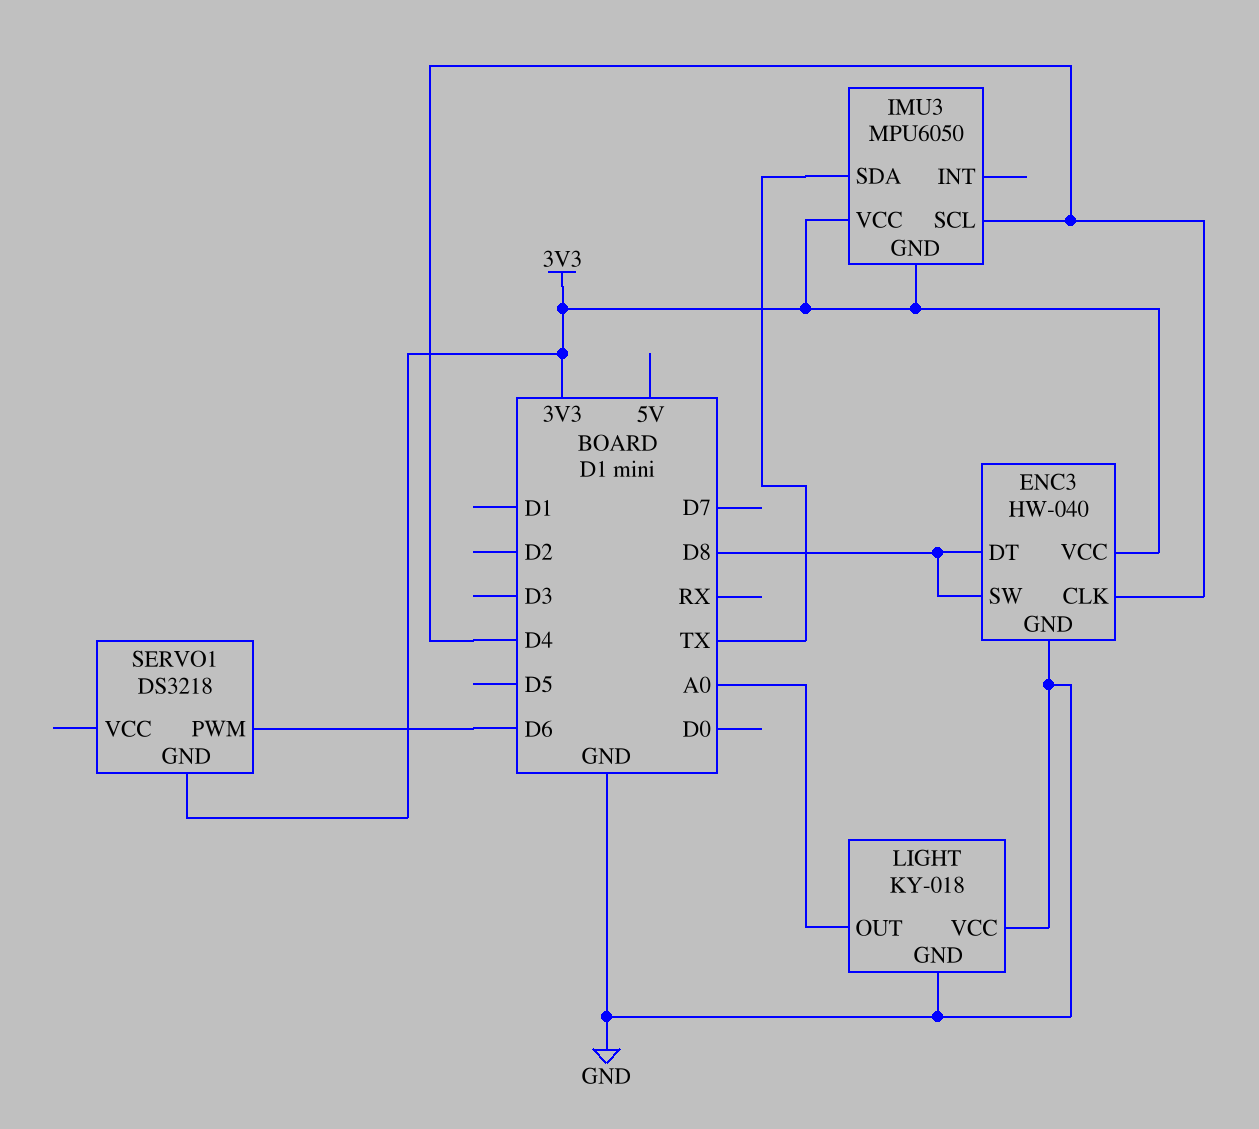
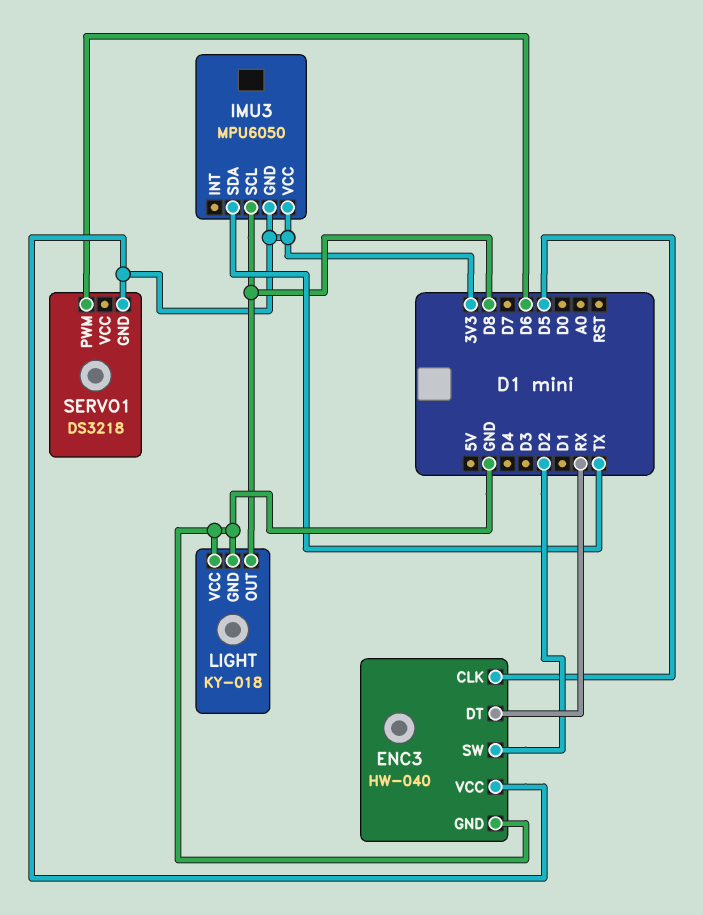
ENC3 pin CLK: D4 -> D5
ENC3 pin DT: D8 -> RX
ENC3 pin SW: D8 -> D2
IMU3 pin SCL: D4 -> D8
LIGHT pin OUT: A0 -> D8

